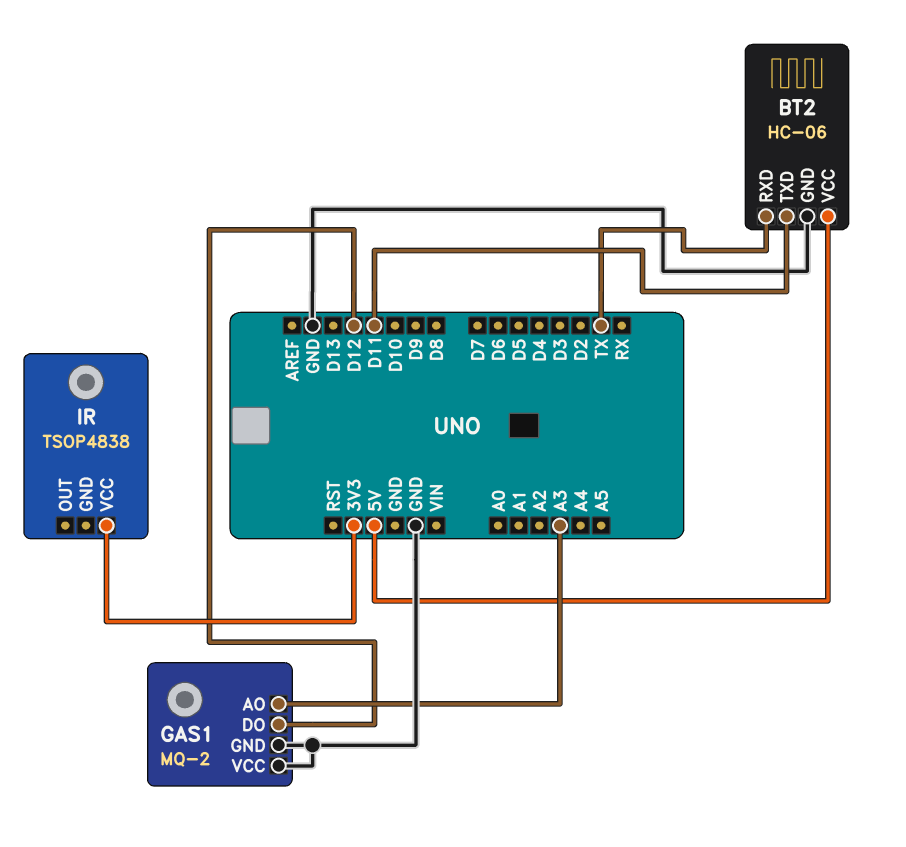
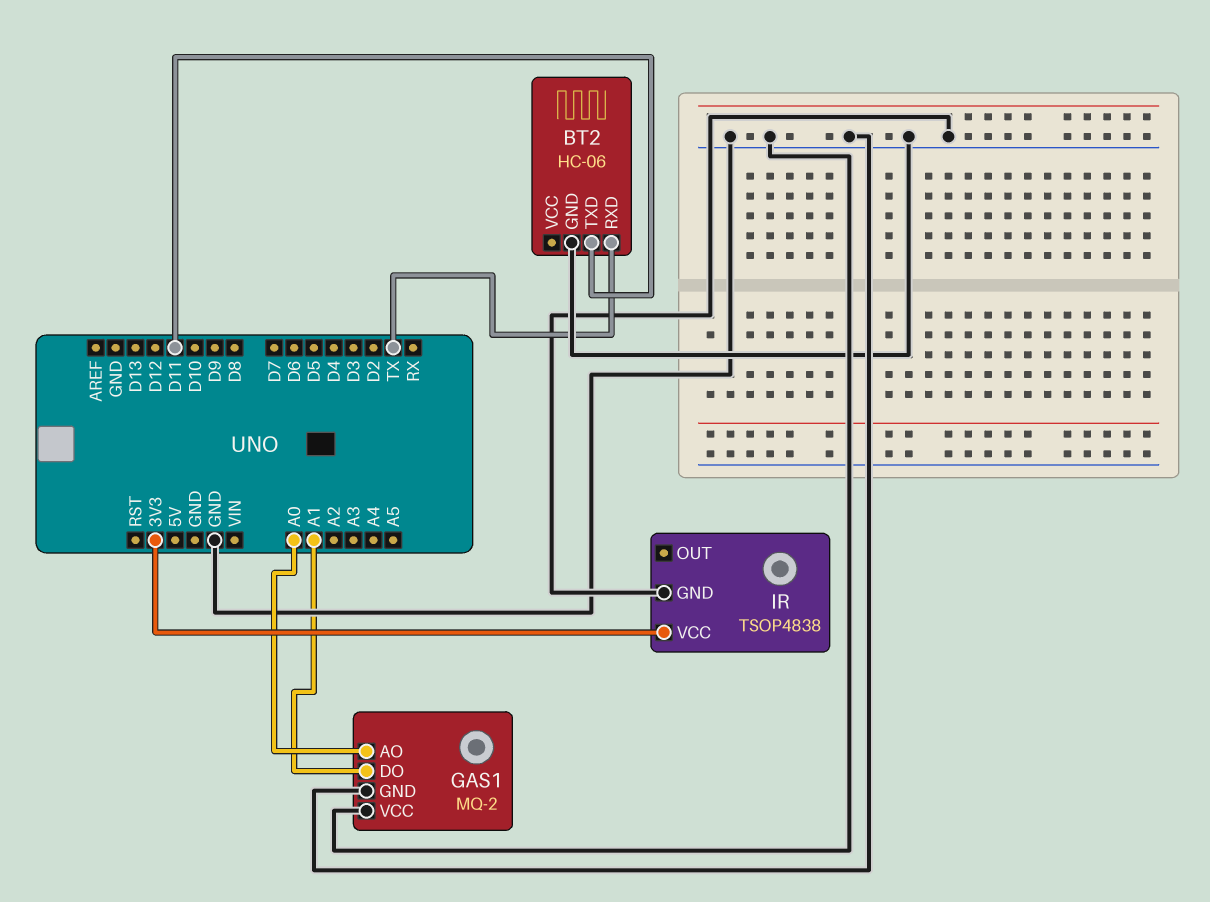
BT2 pin VCC: 5V -> none
GAS1 pin AO: A3 -> A0
GAS1 pin DO: D12 -> A1
IR pin GND: none -> GND

